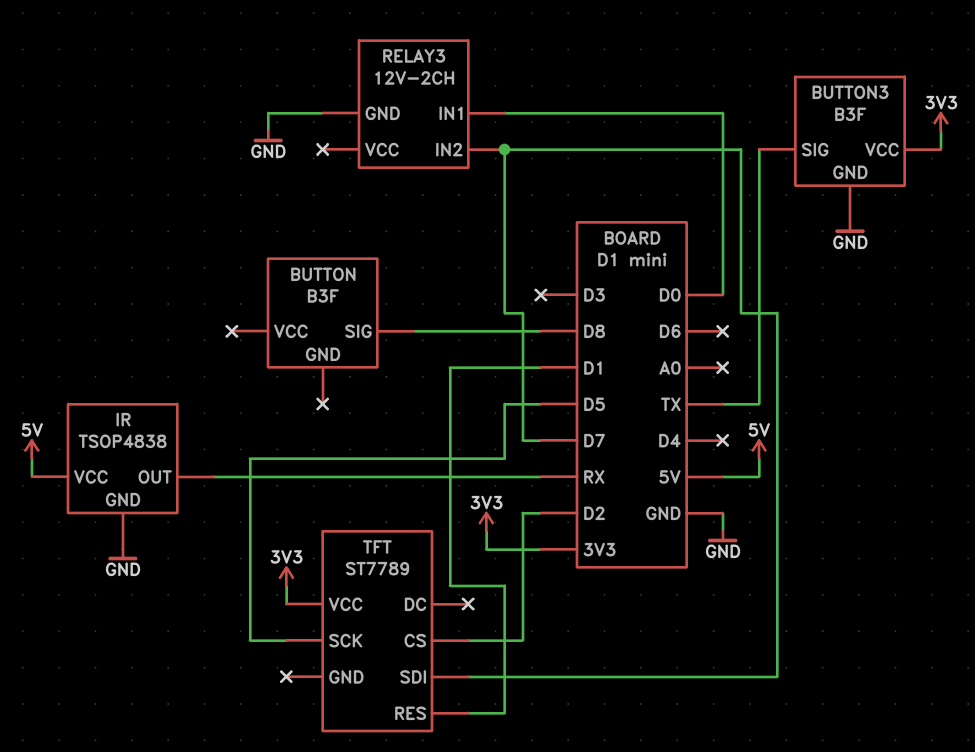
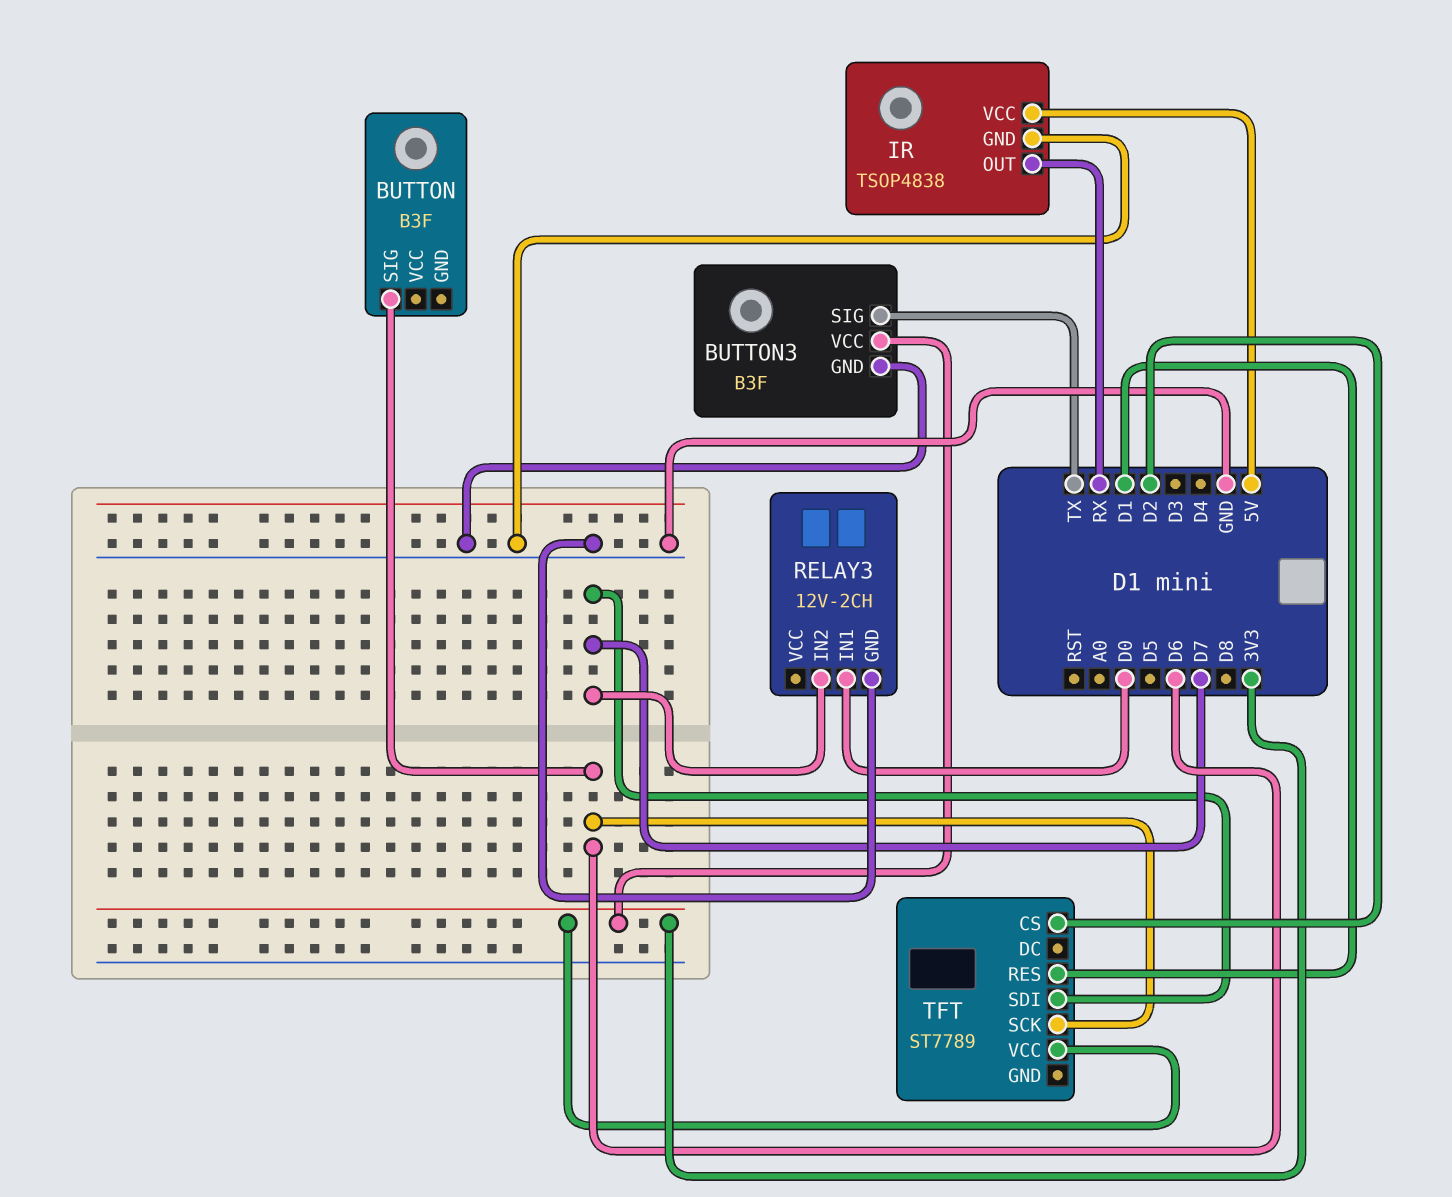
BUTTON pin SIG: D8 -> D6
TFT pin SCK: D5 -> D6

